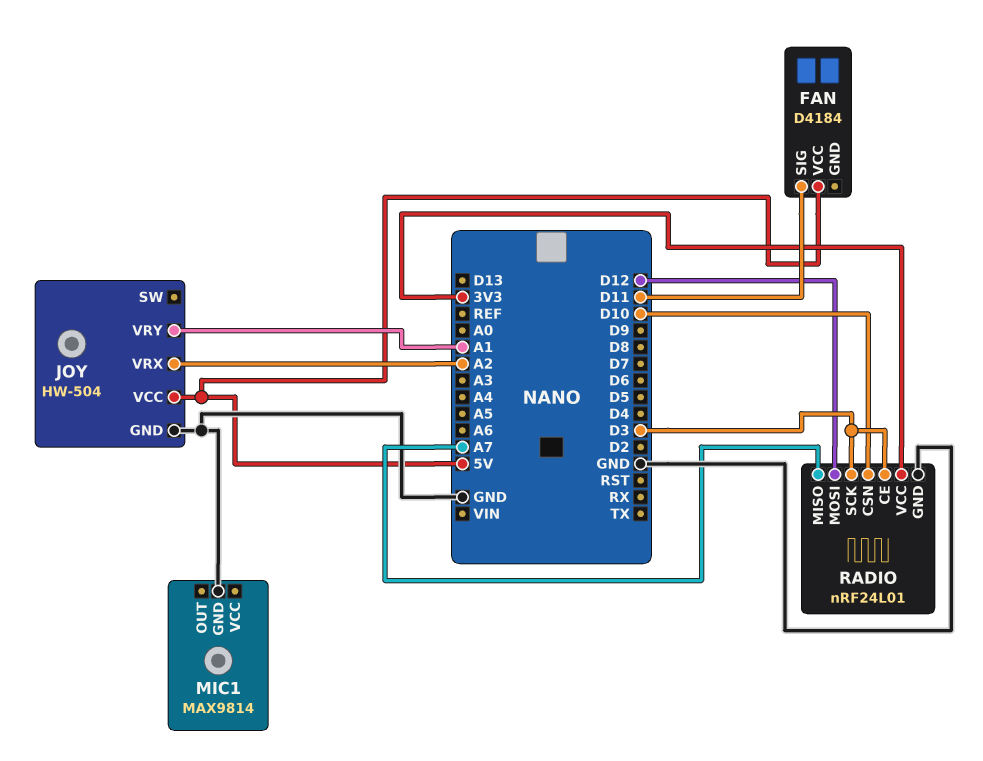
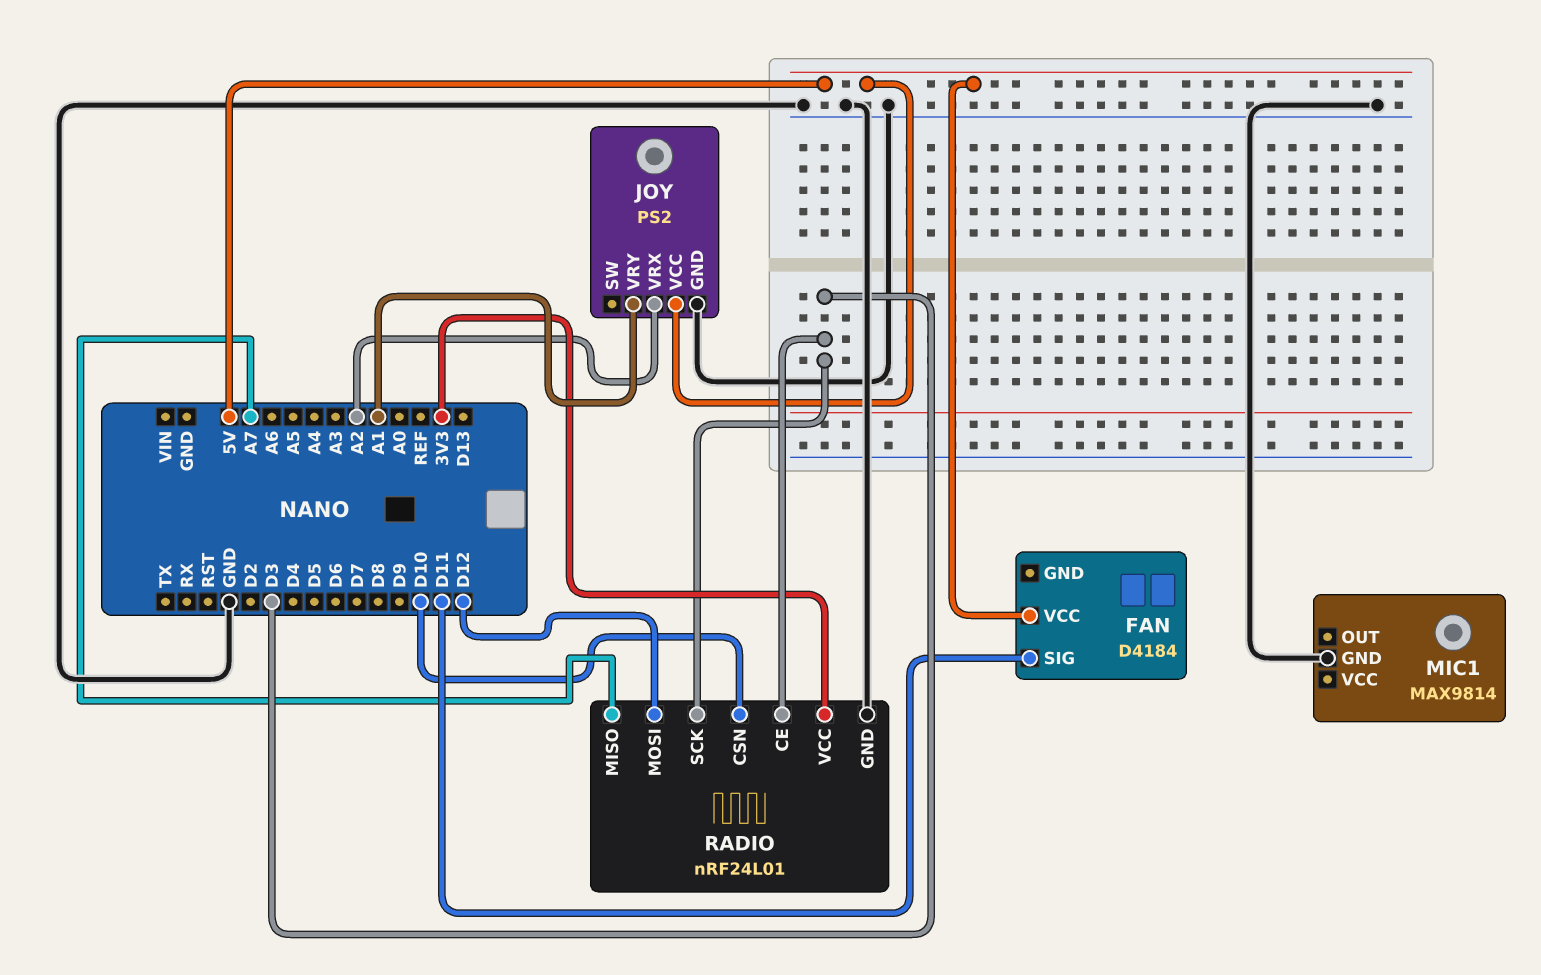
JOY: HW-504 -> PS2

